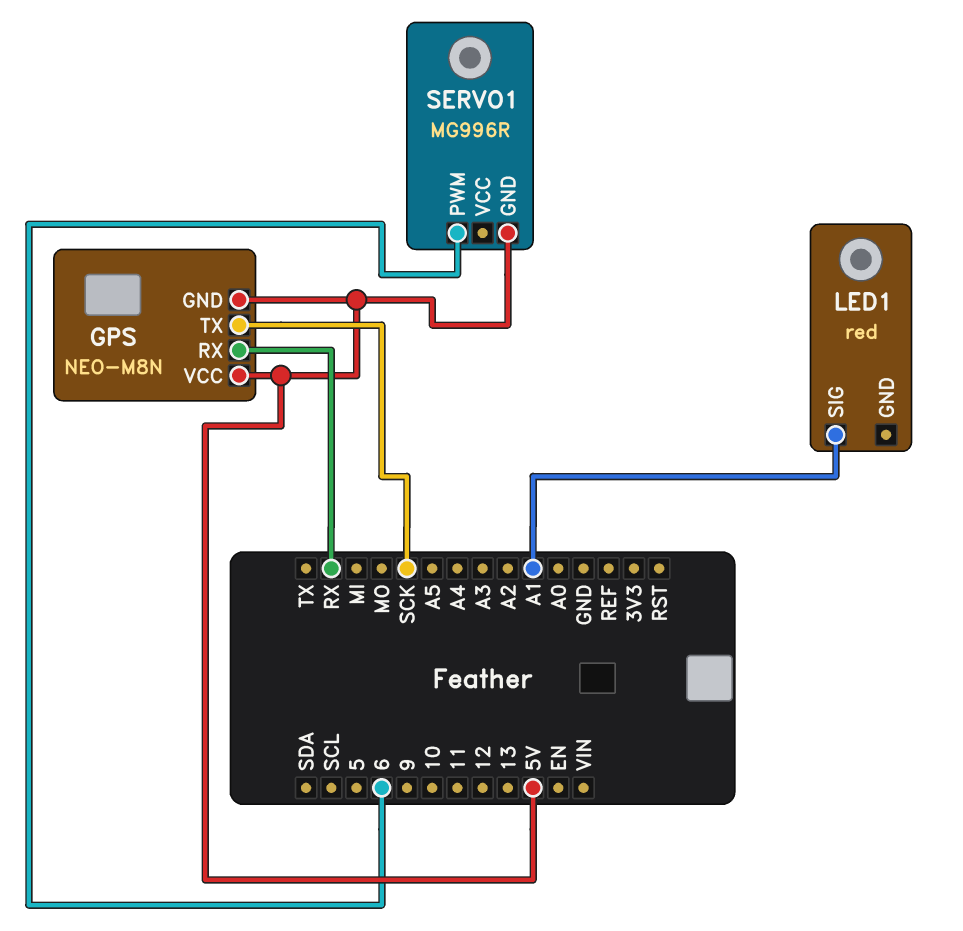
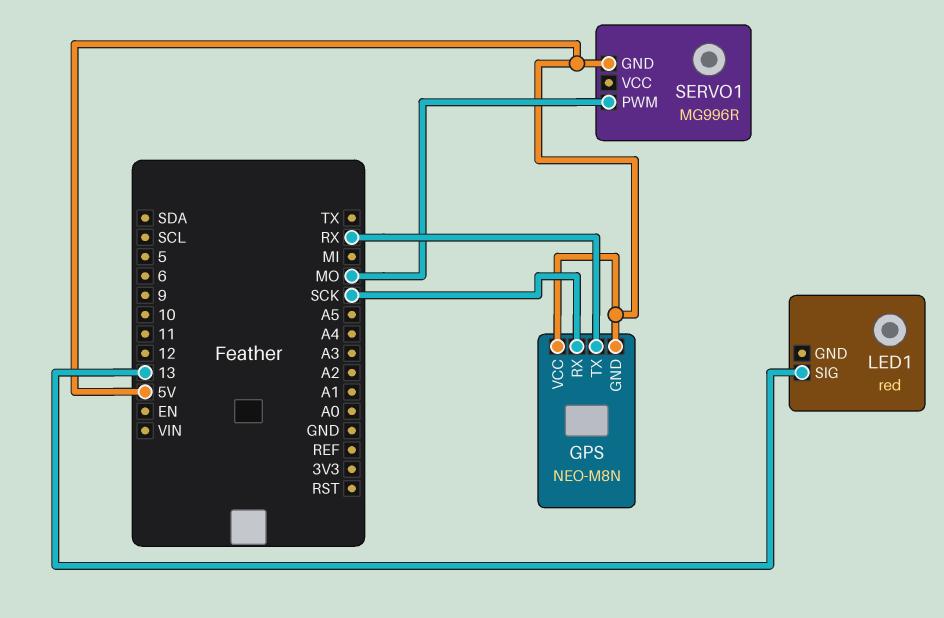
GPS pin RX: RX -> SCK
GPS pin TX: SCK -> RX
LED1 pin SIG: A1 -> 13
SERVO1 pin PWM: 6 -> MO

